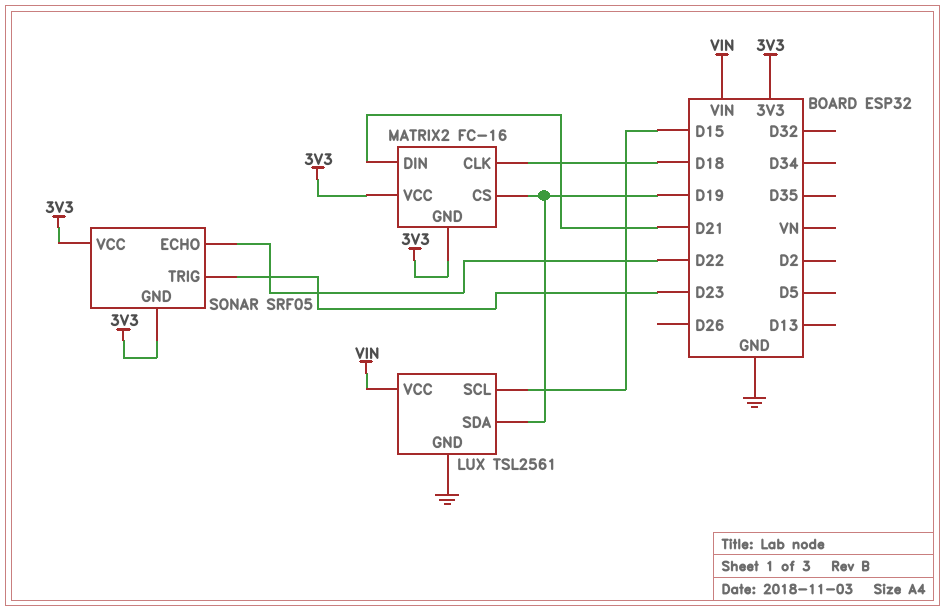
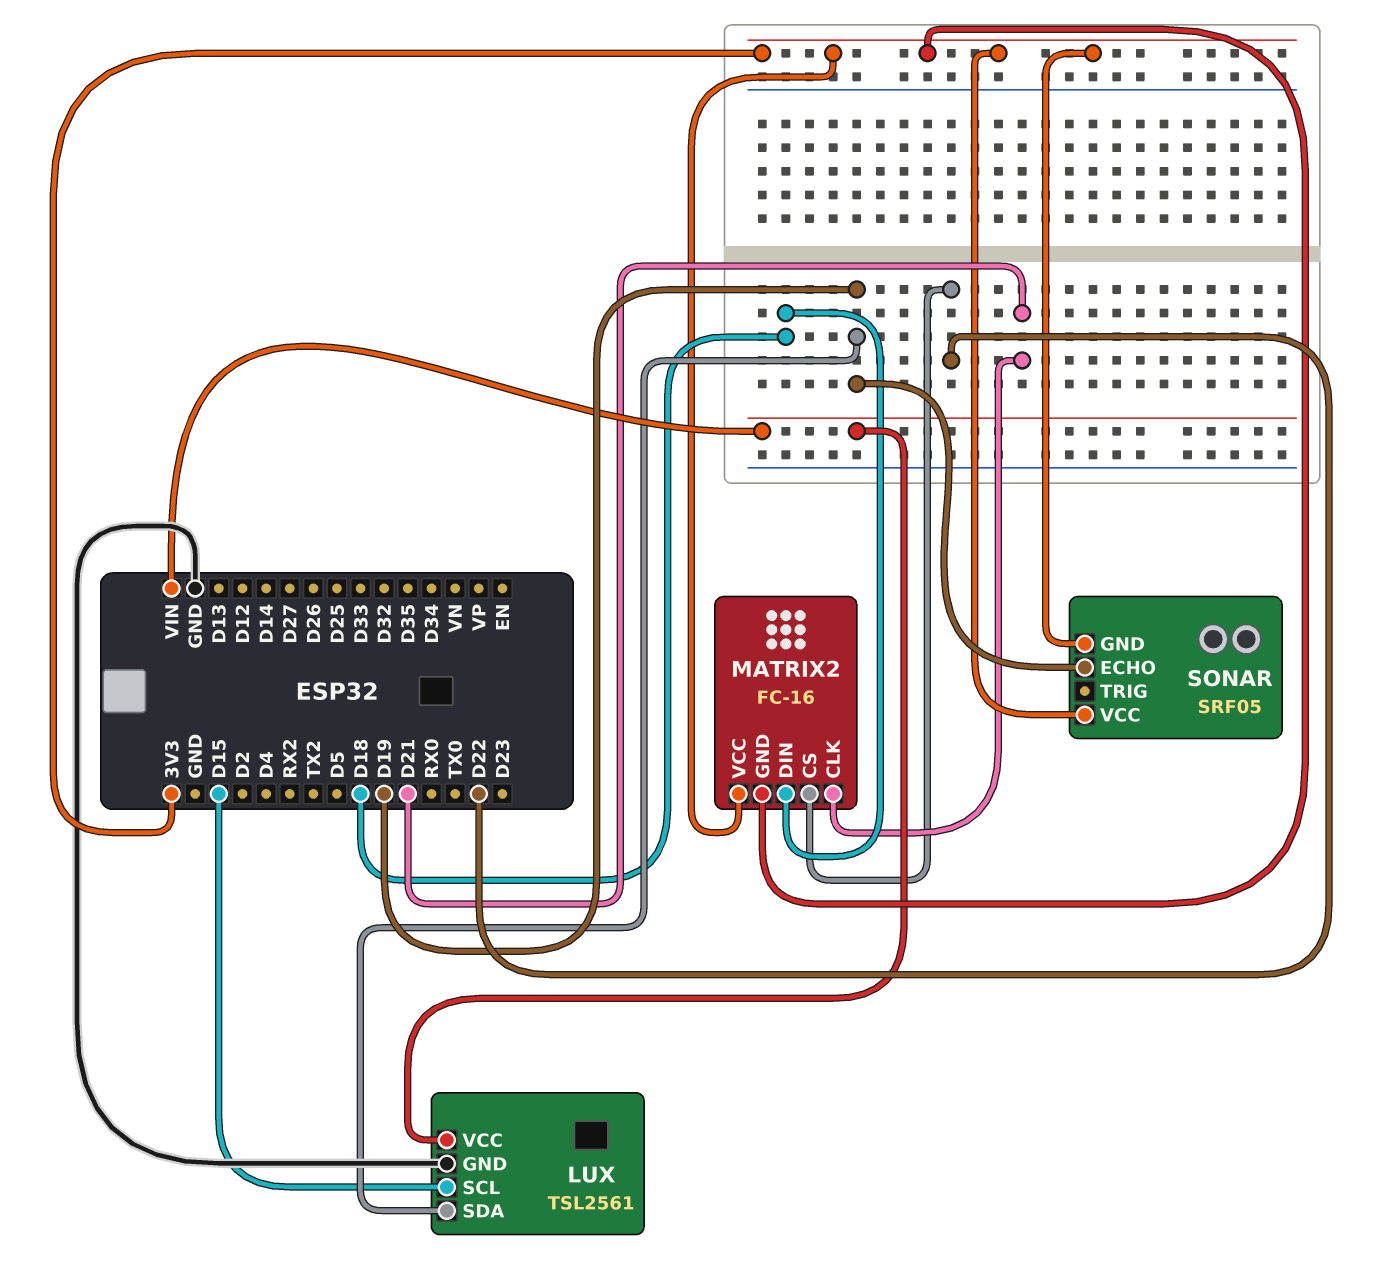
MATRIX2 pin CLK: D18 -> D21
MATRIX2 pin CS: D19 -> D22
MATRIX2 pin DIN: D21 -> D18
SONAR pin ECHO: D22 -> D19
SONAR pin TRIG: D23 -> none

